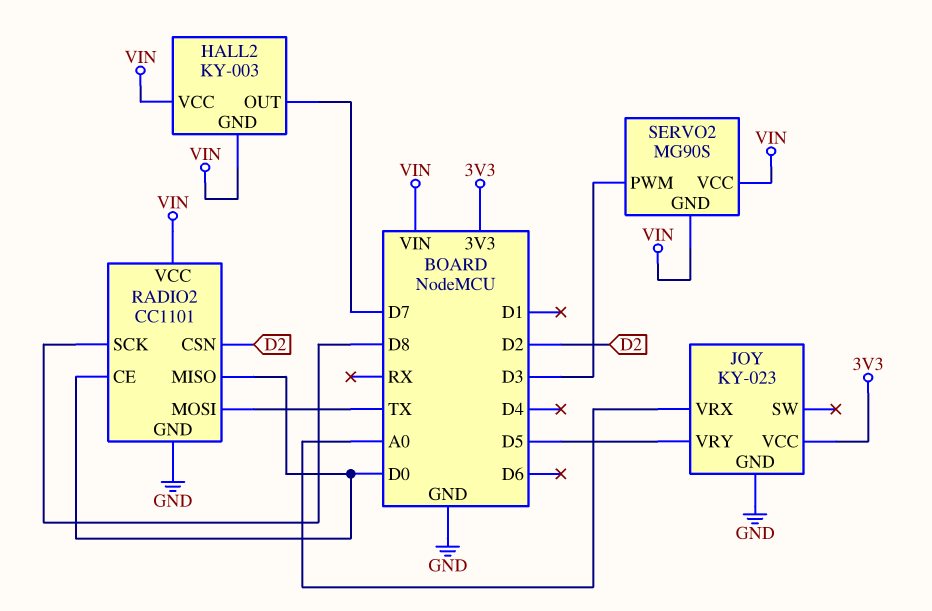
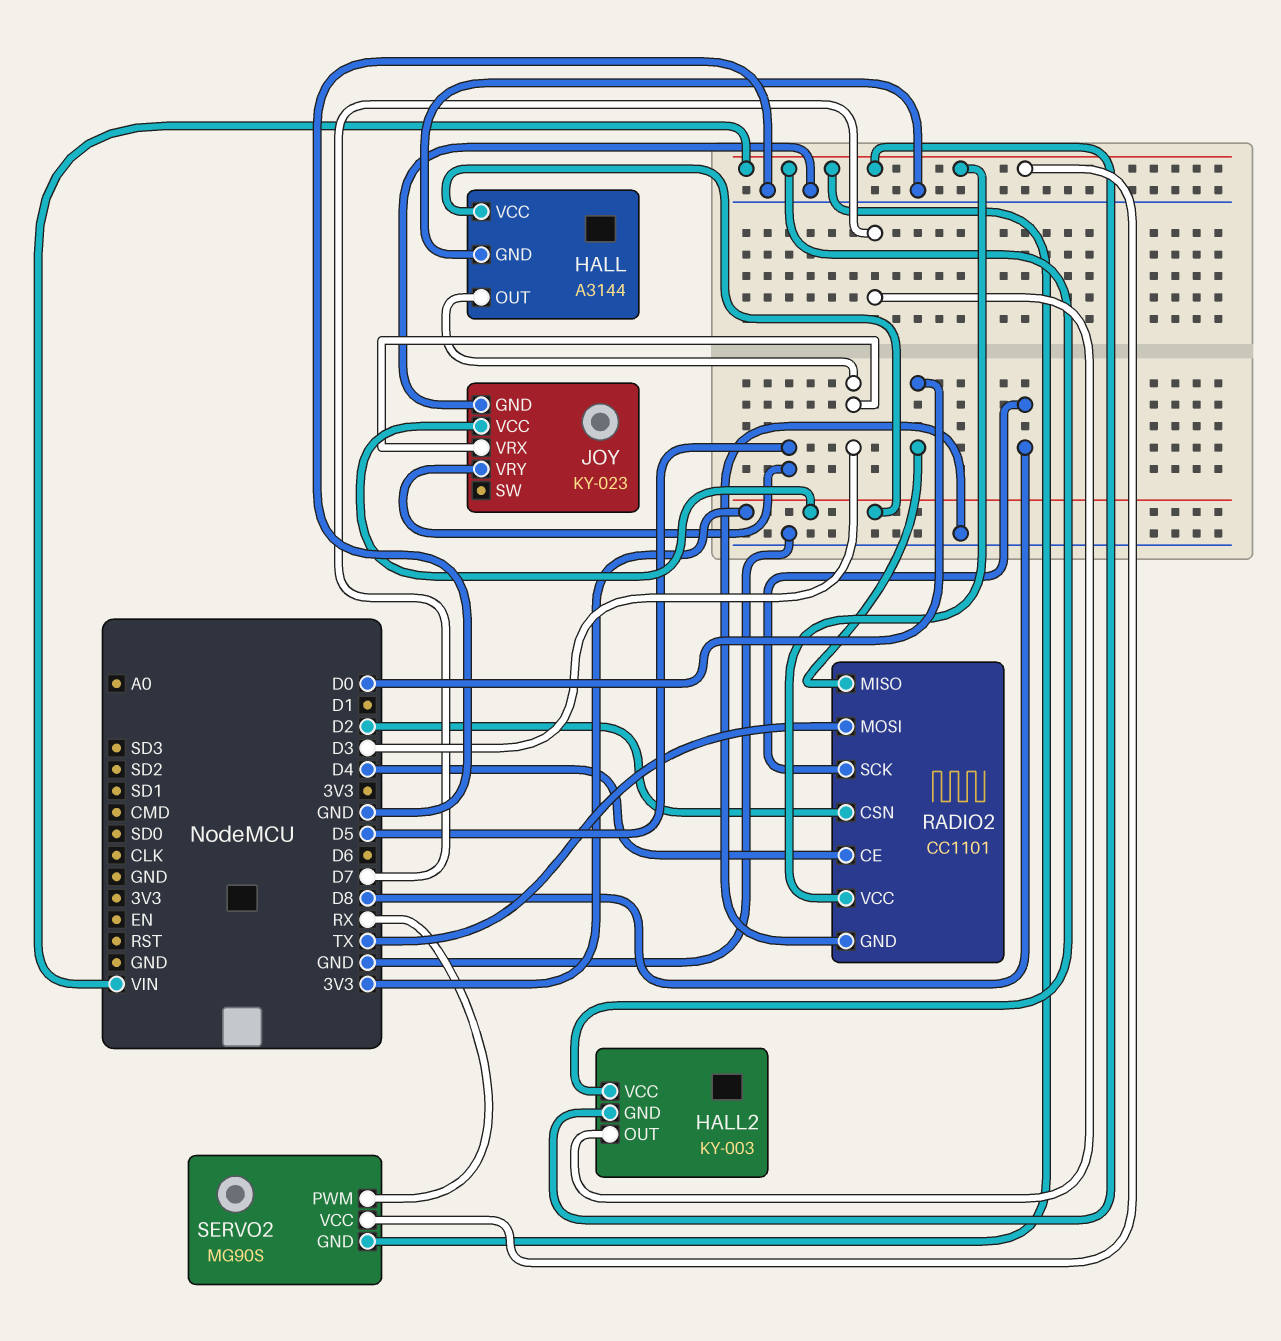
HALL: none -> A3144
HALL pin GND: none -> GND
HALL pin OUT: none -> D3
HALL pin VCC: none -> 3V3
JOY pin VRX: A0 -> D3
RADIO2 pin CE: D0 -> D4
SERVO2 pin PWM: D3 -> RX

